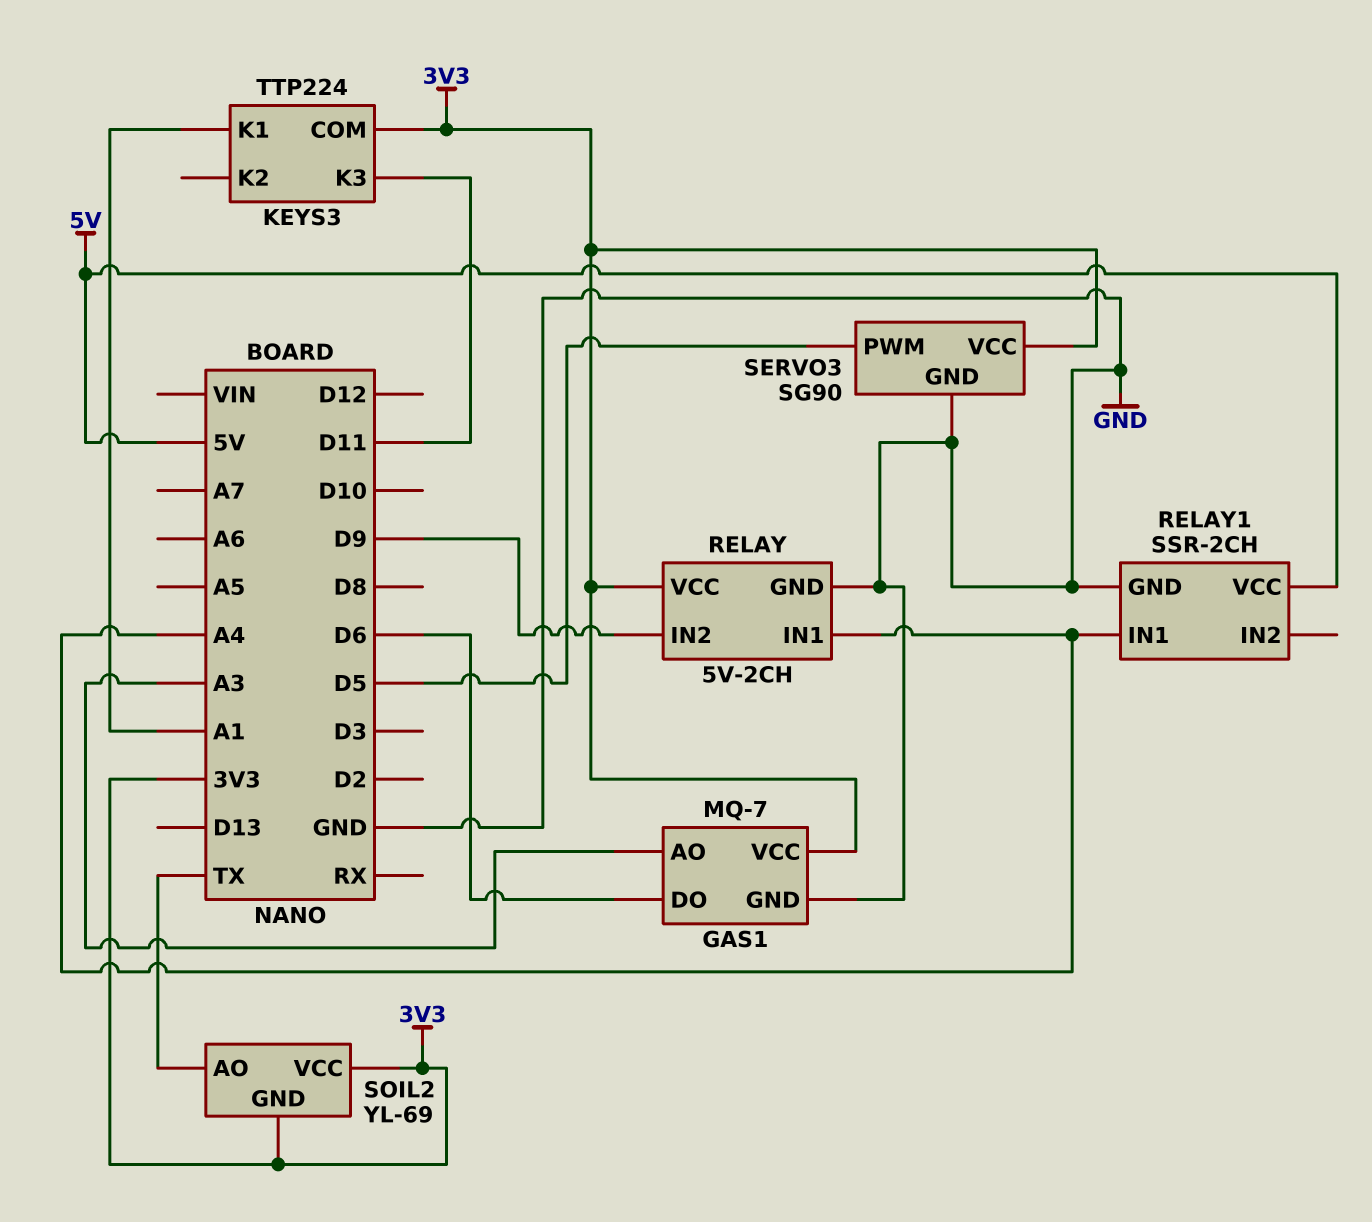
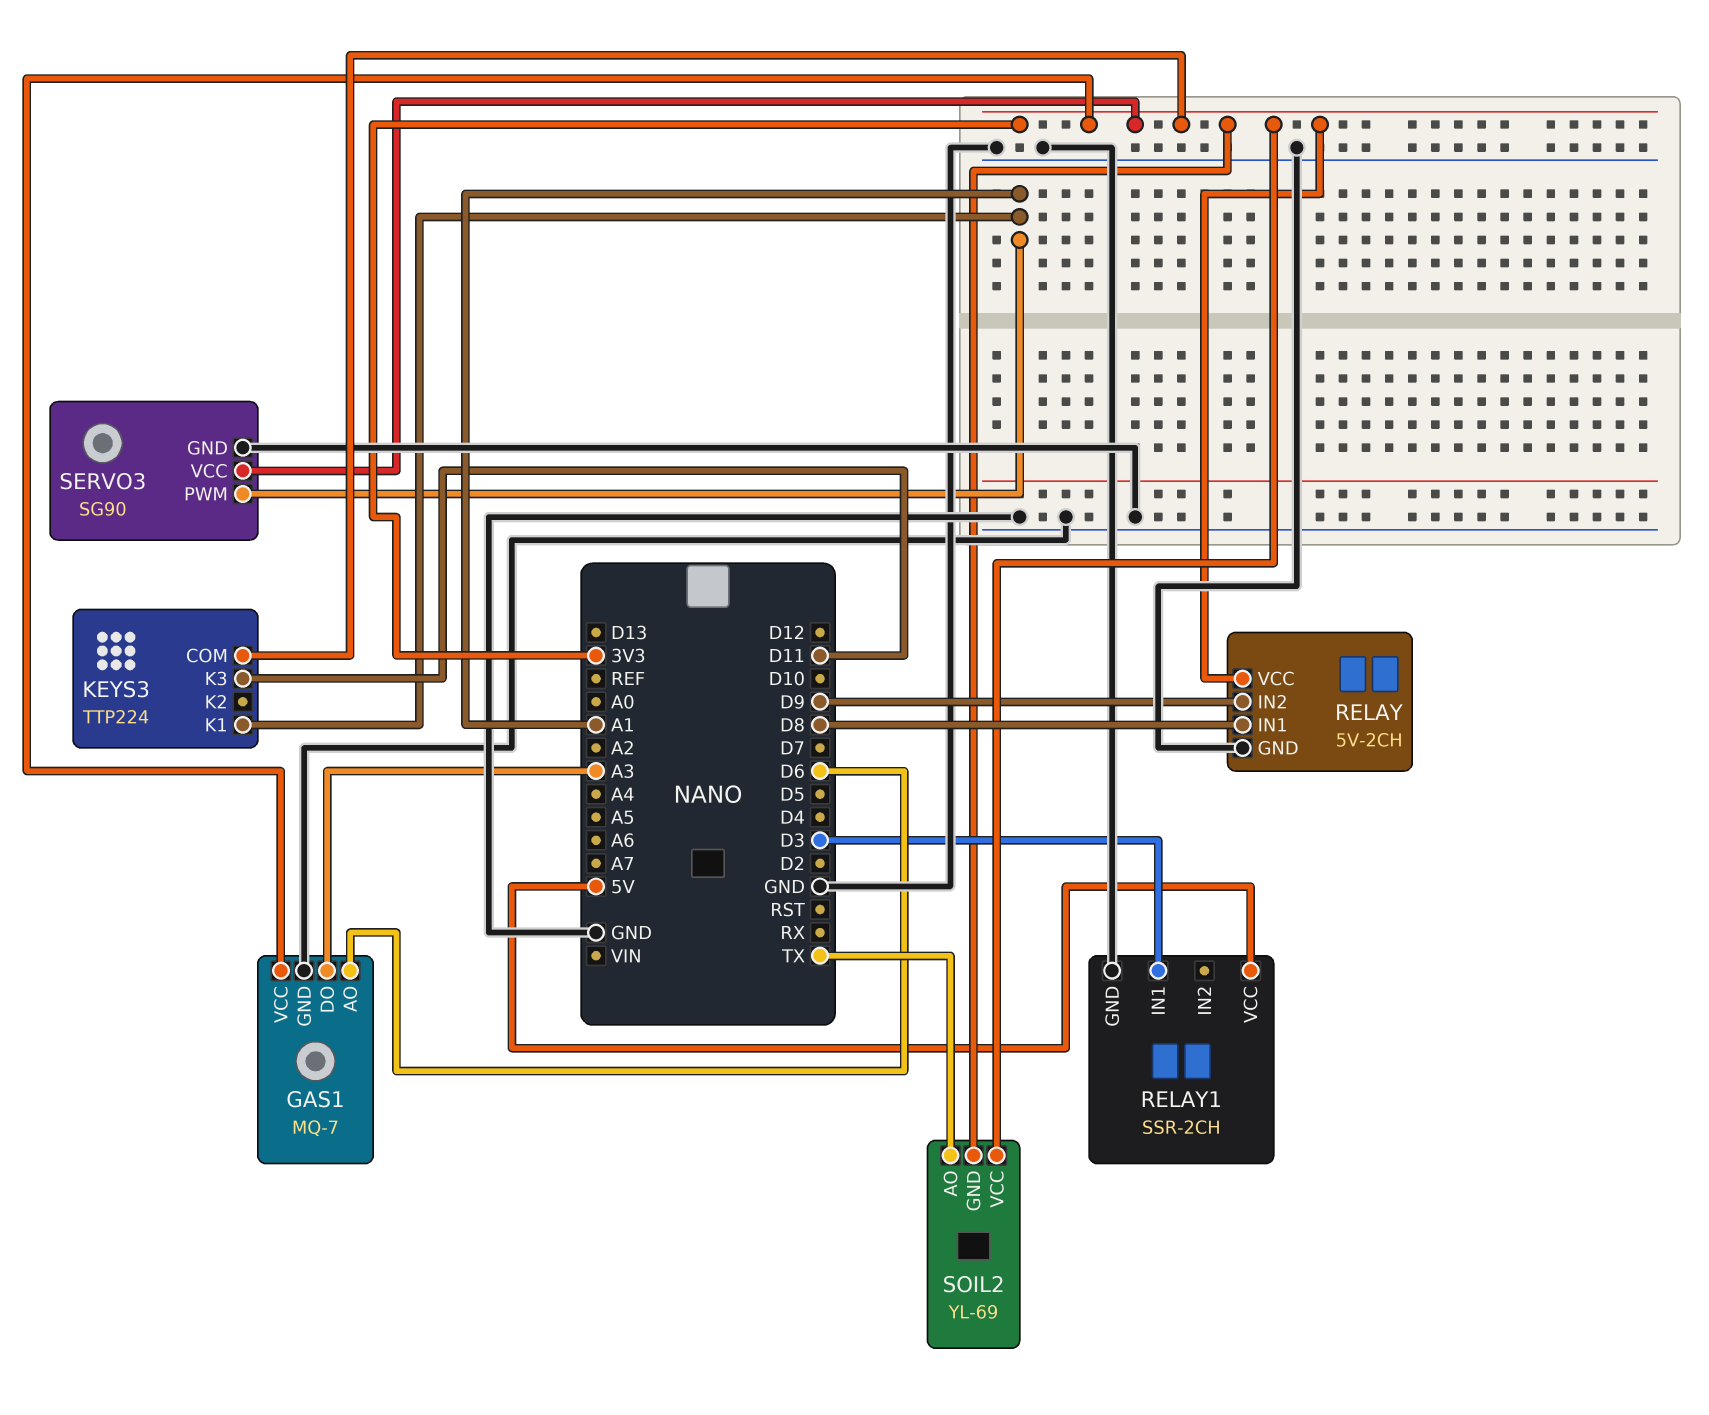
GAS1 pin AO: A3 -> D6
GAS1 pin DO: D6 -> A3
RELAY pin IN1: A4 -> D8
RELAY1 pin IN1: A4 -> D3
SERVO3 pin PWM: D5 -> A1

